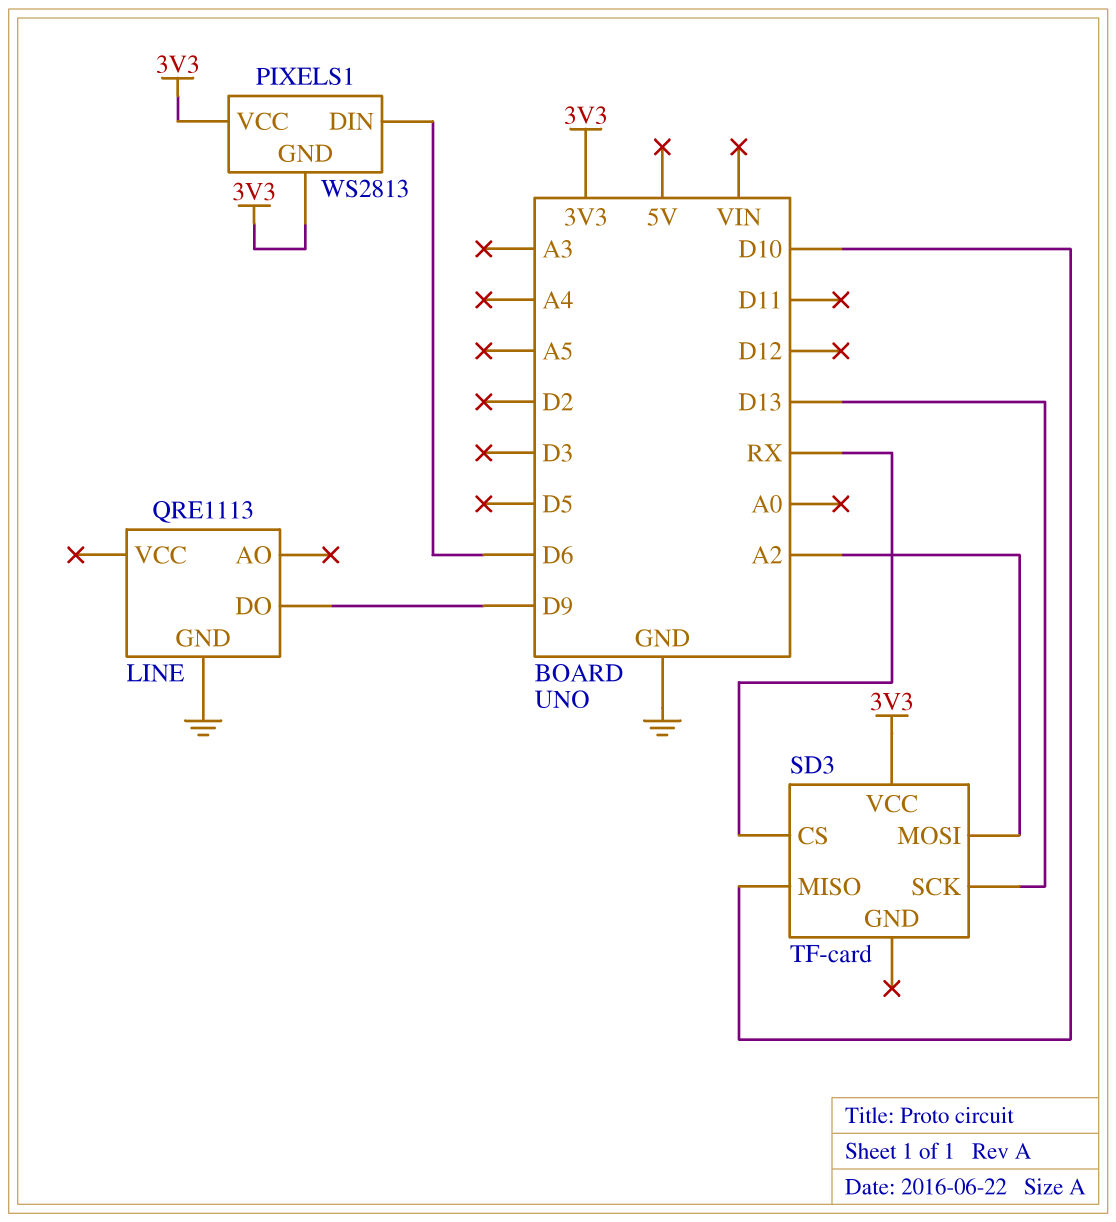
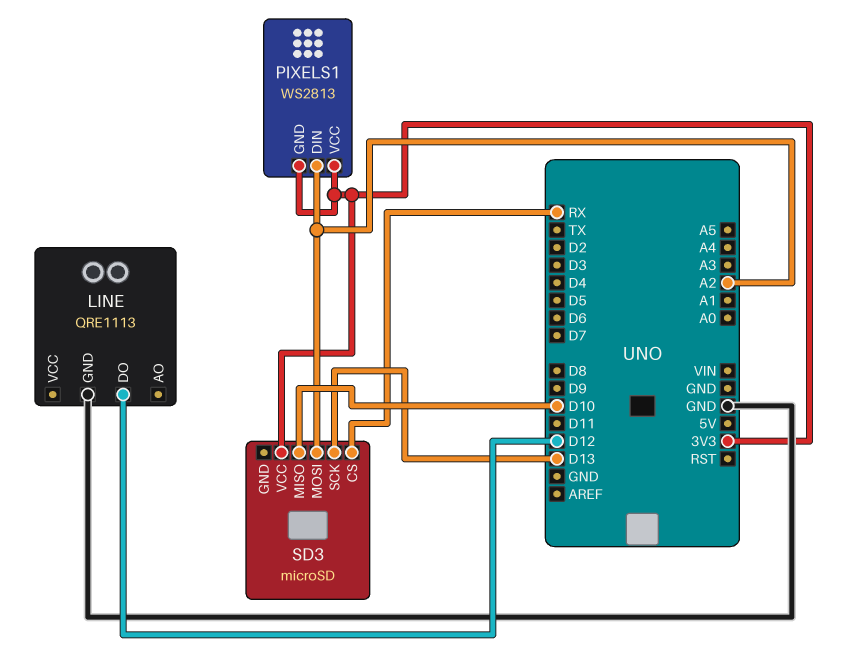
LINE pin DO: D9 -> D12
PIXELS1 pin DIN: D6 -> A2
SD3: TF-card -> microSD

